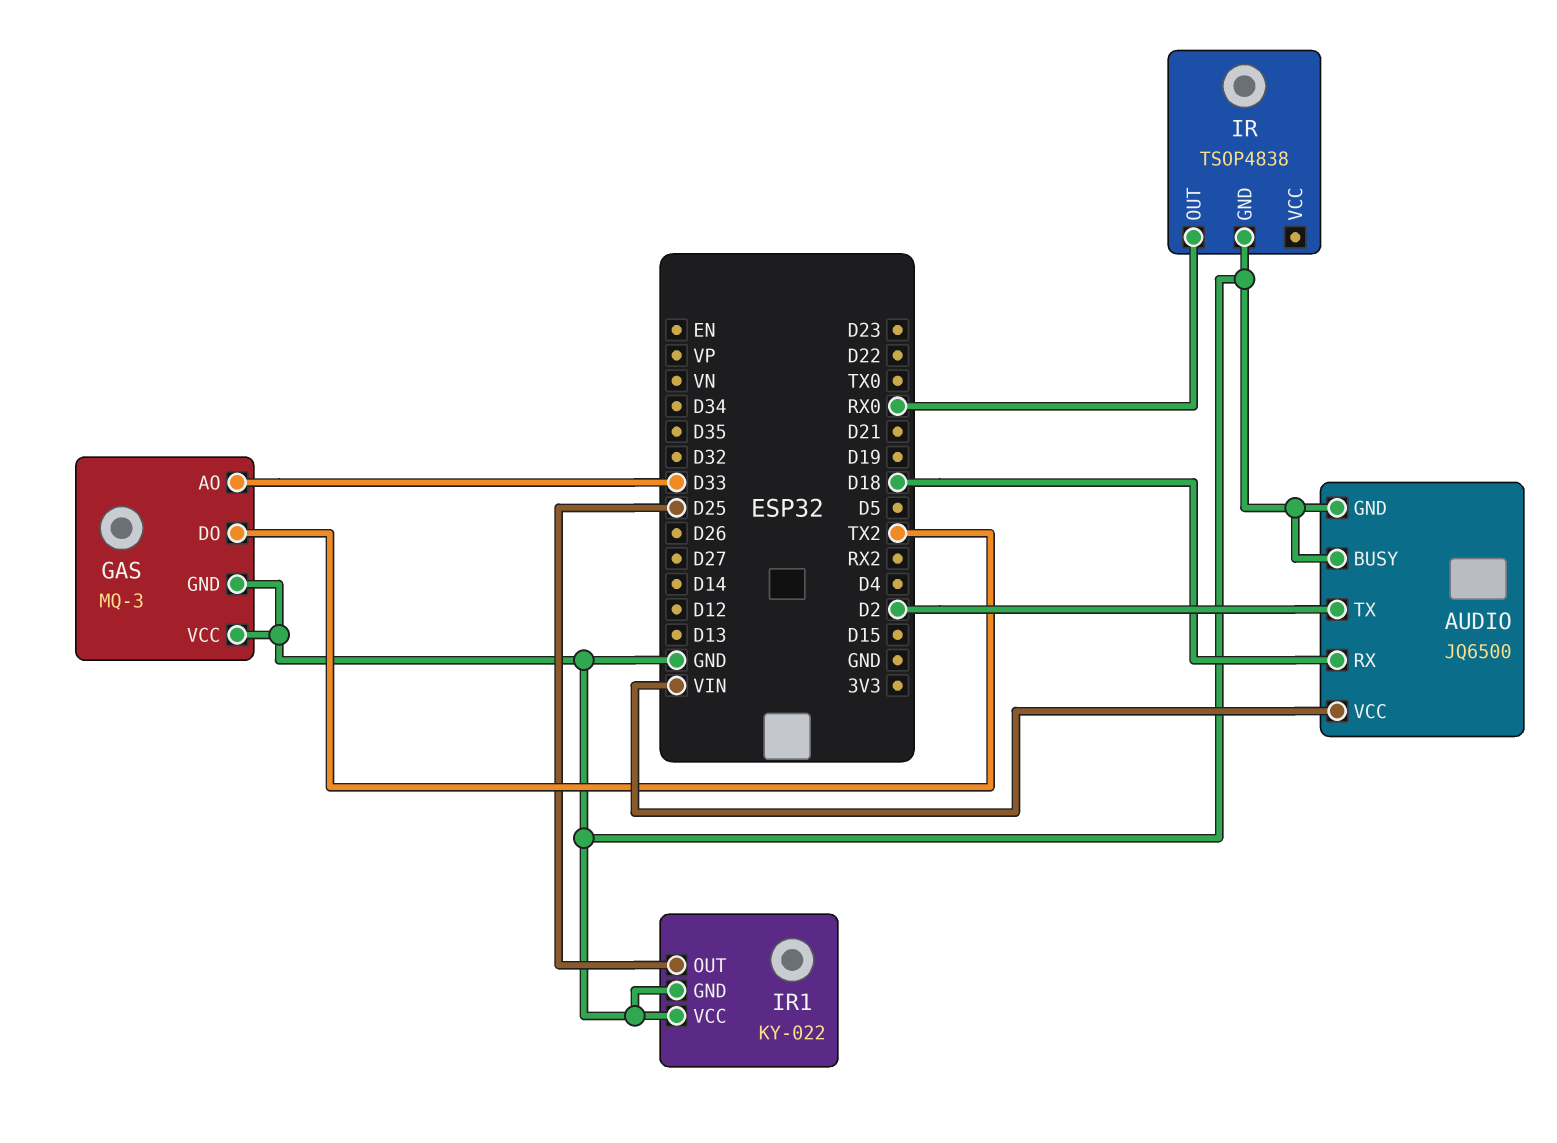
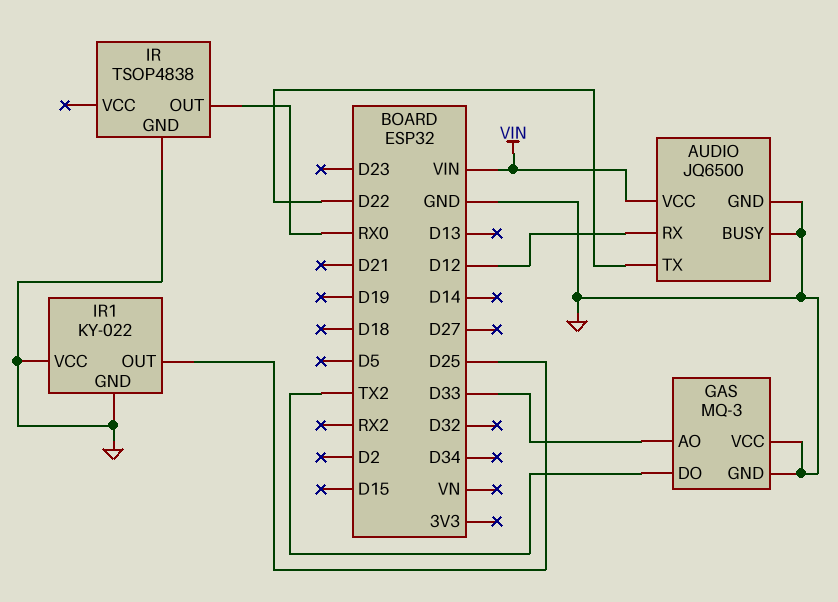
AUDIO pin RX: D18 -> D12
AUDIO pin TX: D2 -> D22

